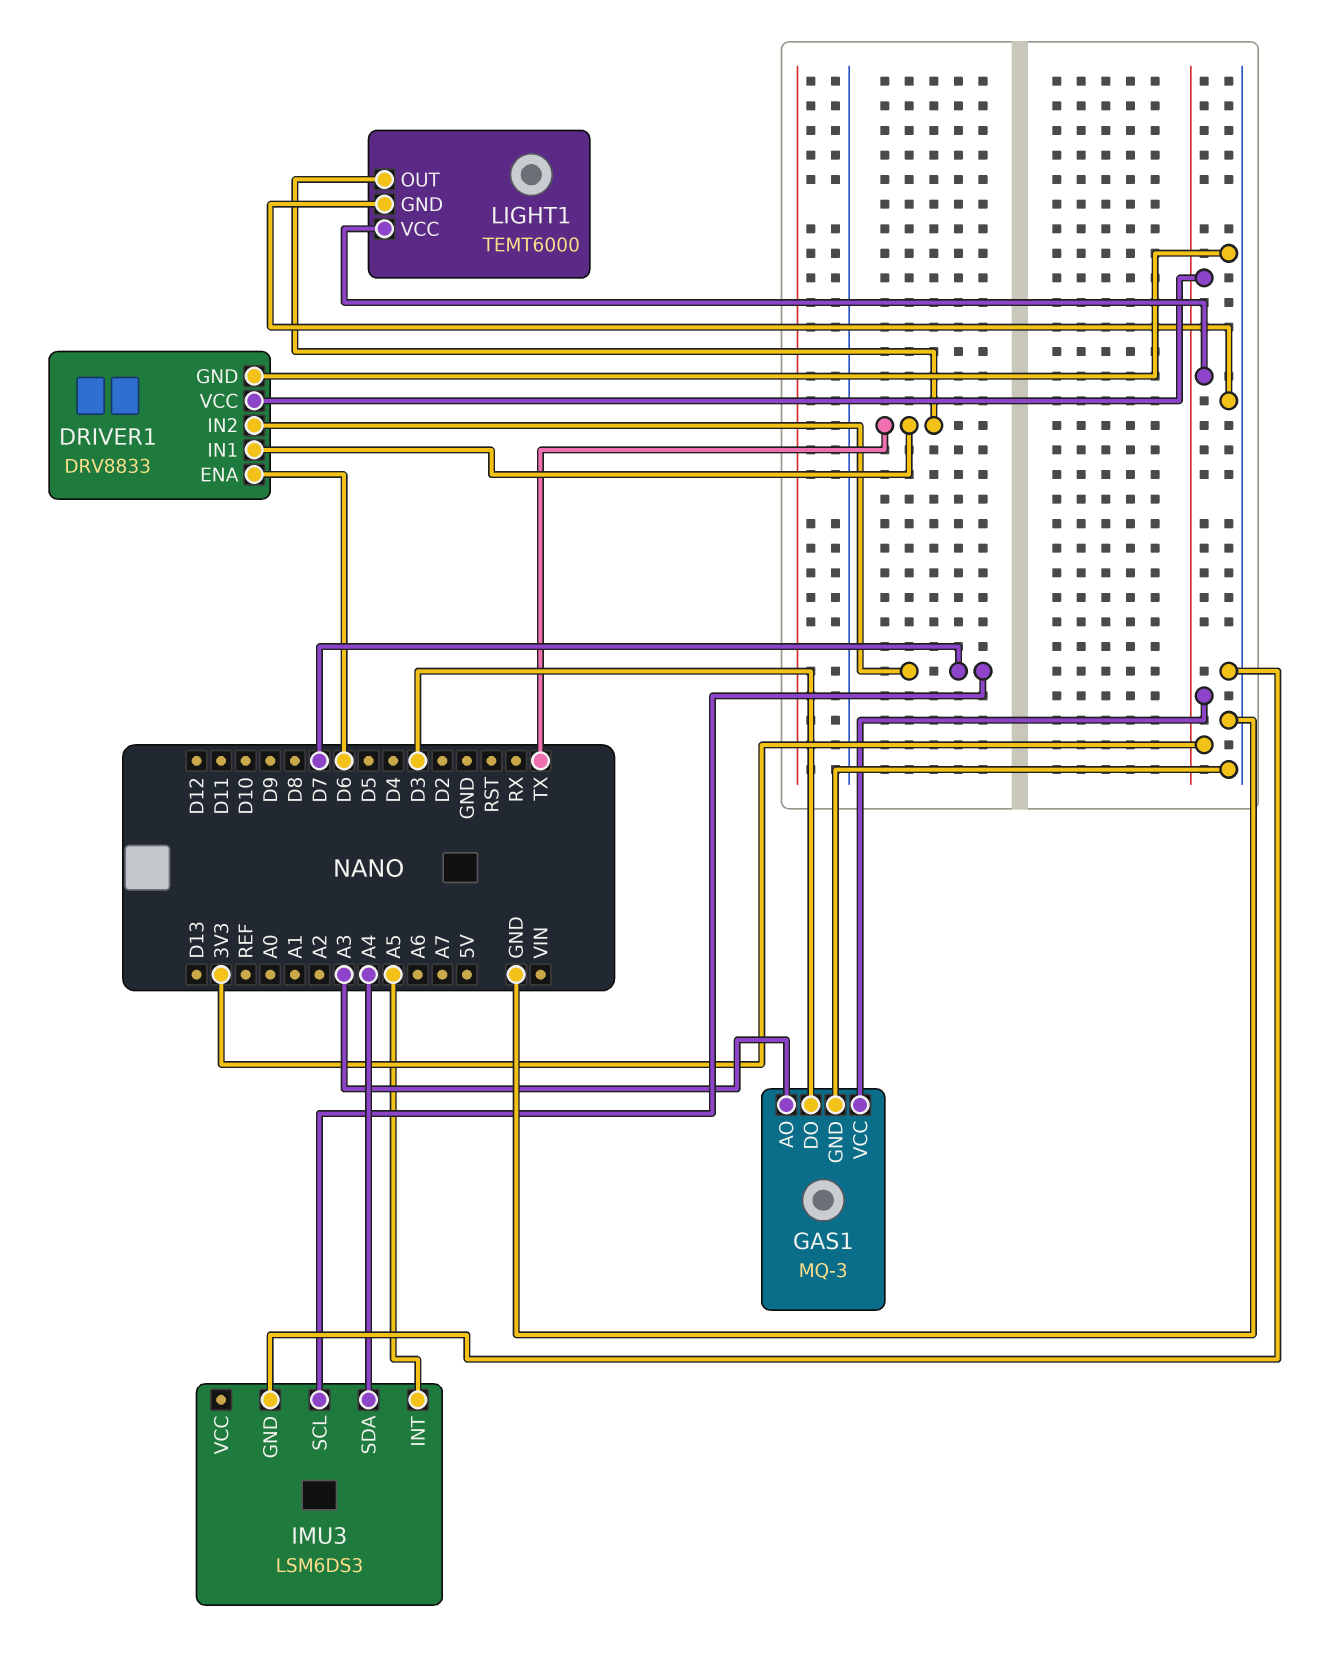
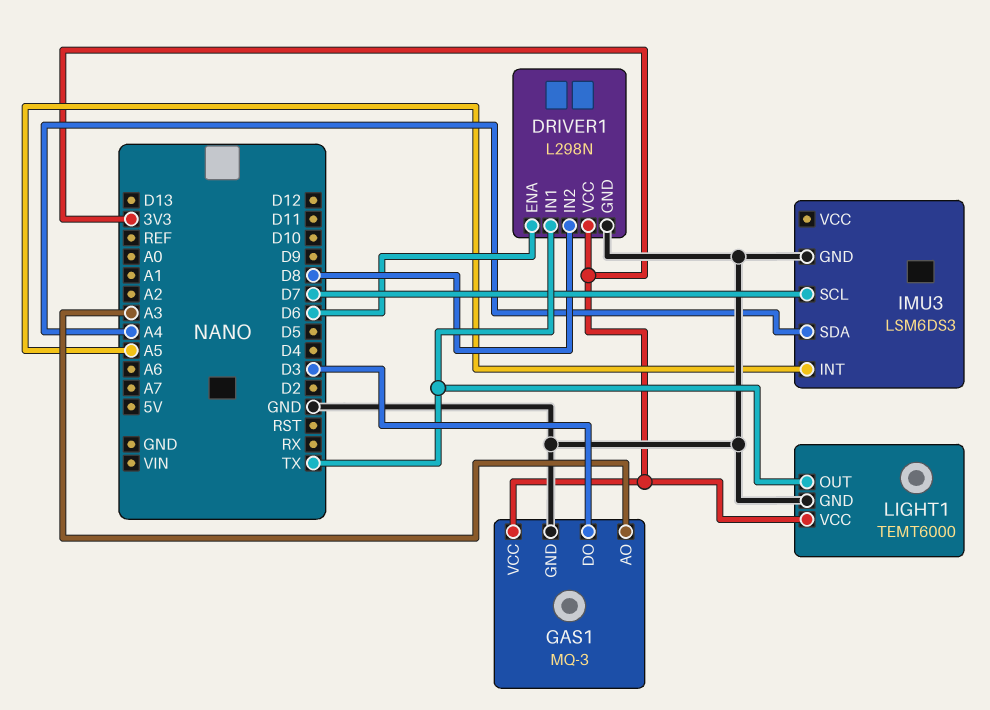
DRIVER1: DRV8833 -> L298N
DRIVER1 pin IN2: D7 -> D8

